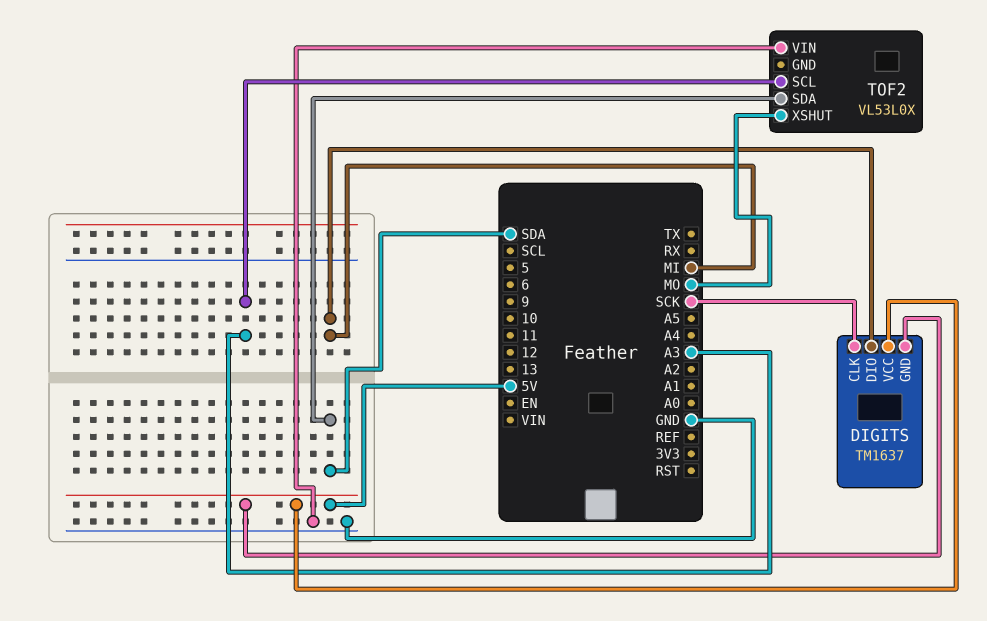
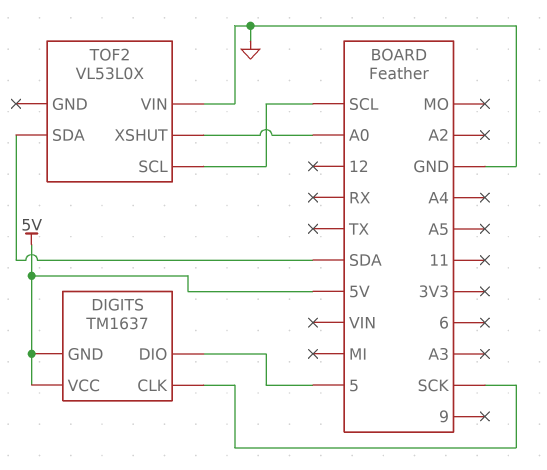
DIGITS pin DIO: MI -> 5
TOF2 pin SCL: A3 -> SCL
TOF2 pin XSHUT: MO -> A0

